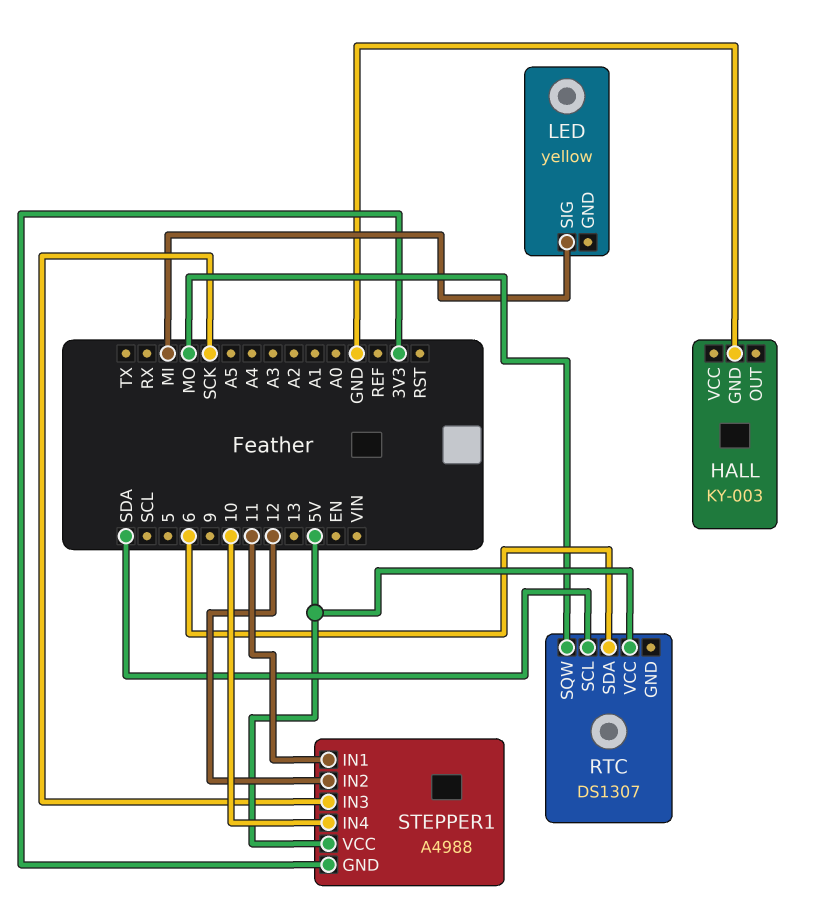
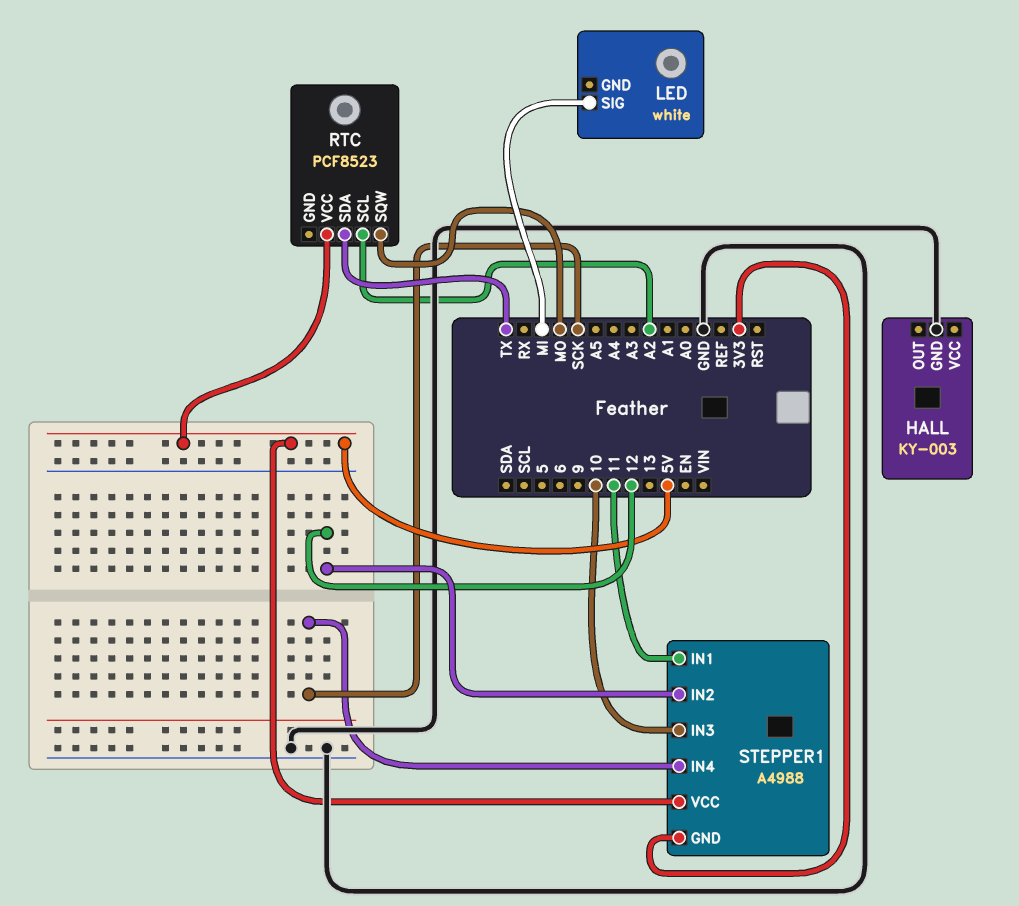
LED: yellow -> white
RTC: DS1307 -> PCF8523
RTC pin SCL: SDA -> A2
RTC pin SDA: 6 -> TX
STEPPER1 pin IN3: SCK -> 10
STEPPER1 pin IN4: 10 -> SCK

